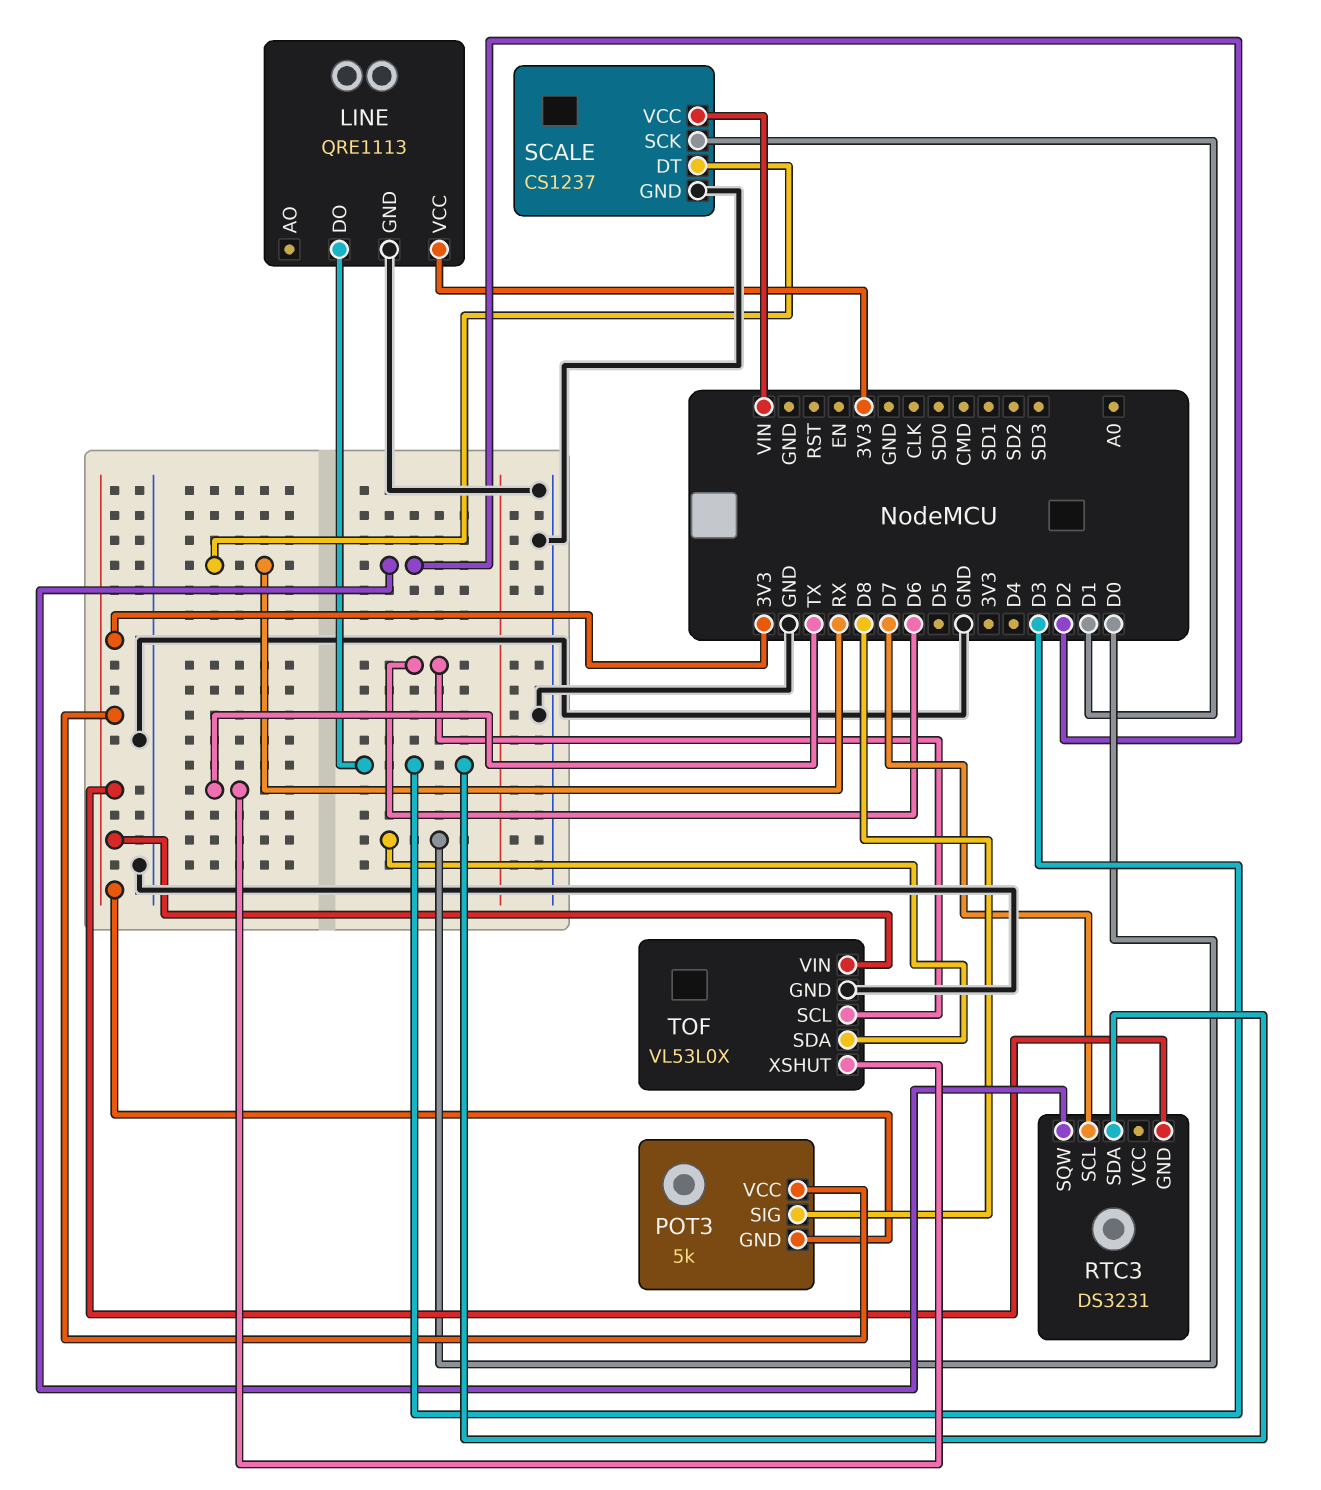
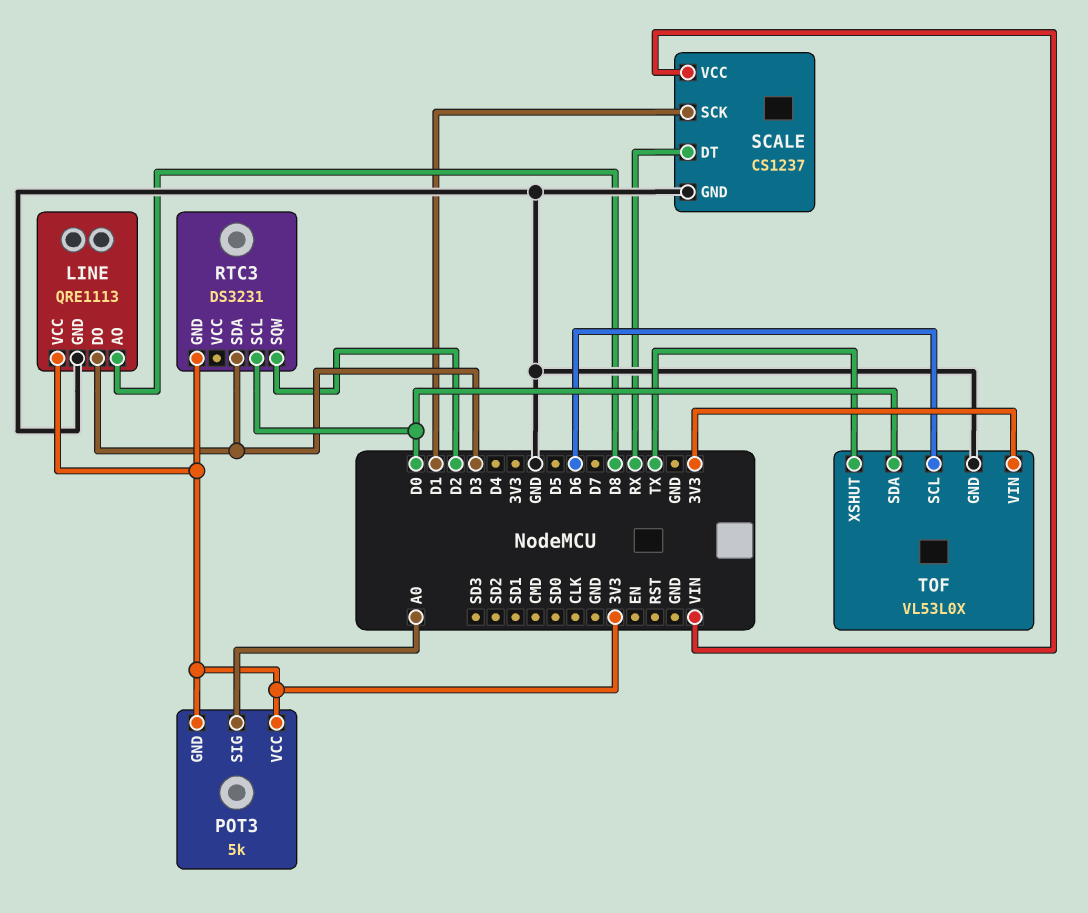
LINE pin AO: none -> D8
POT3 pin SIG: D8 -> A0
RTC3 pin SCL: D7 -> D0

